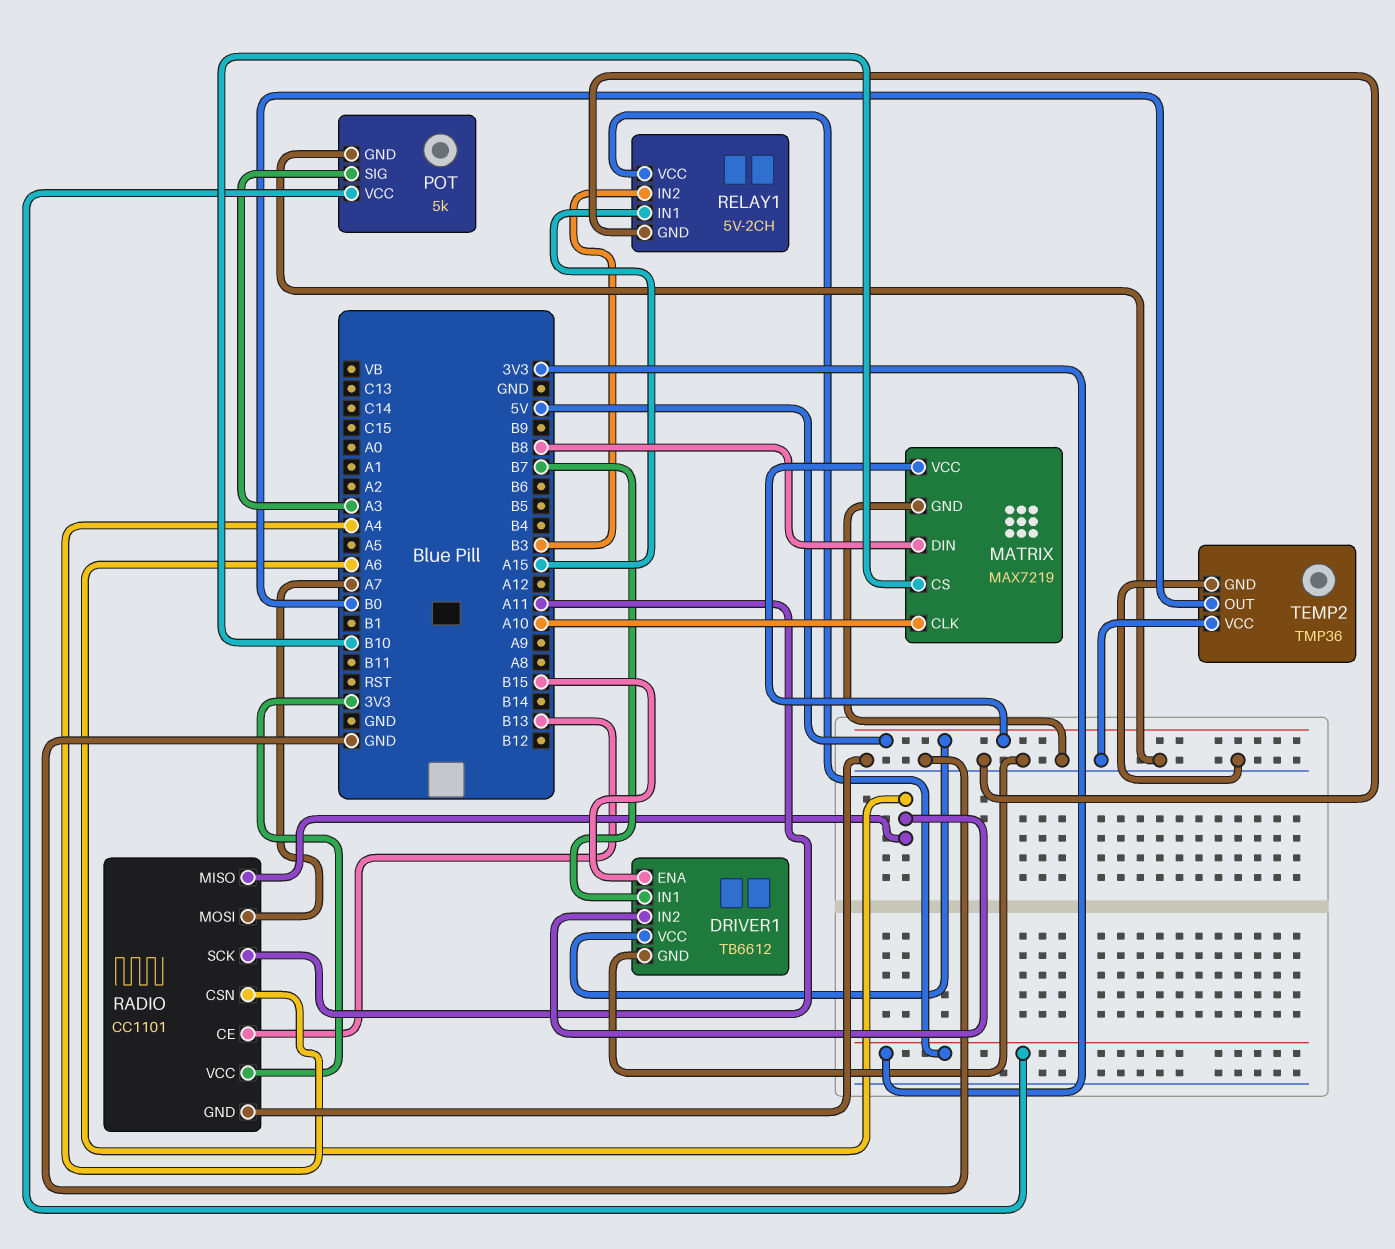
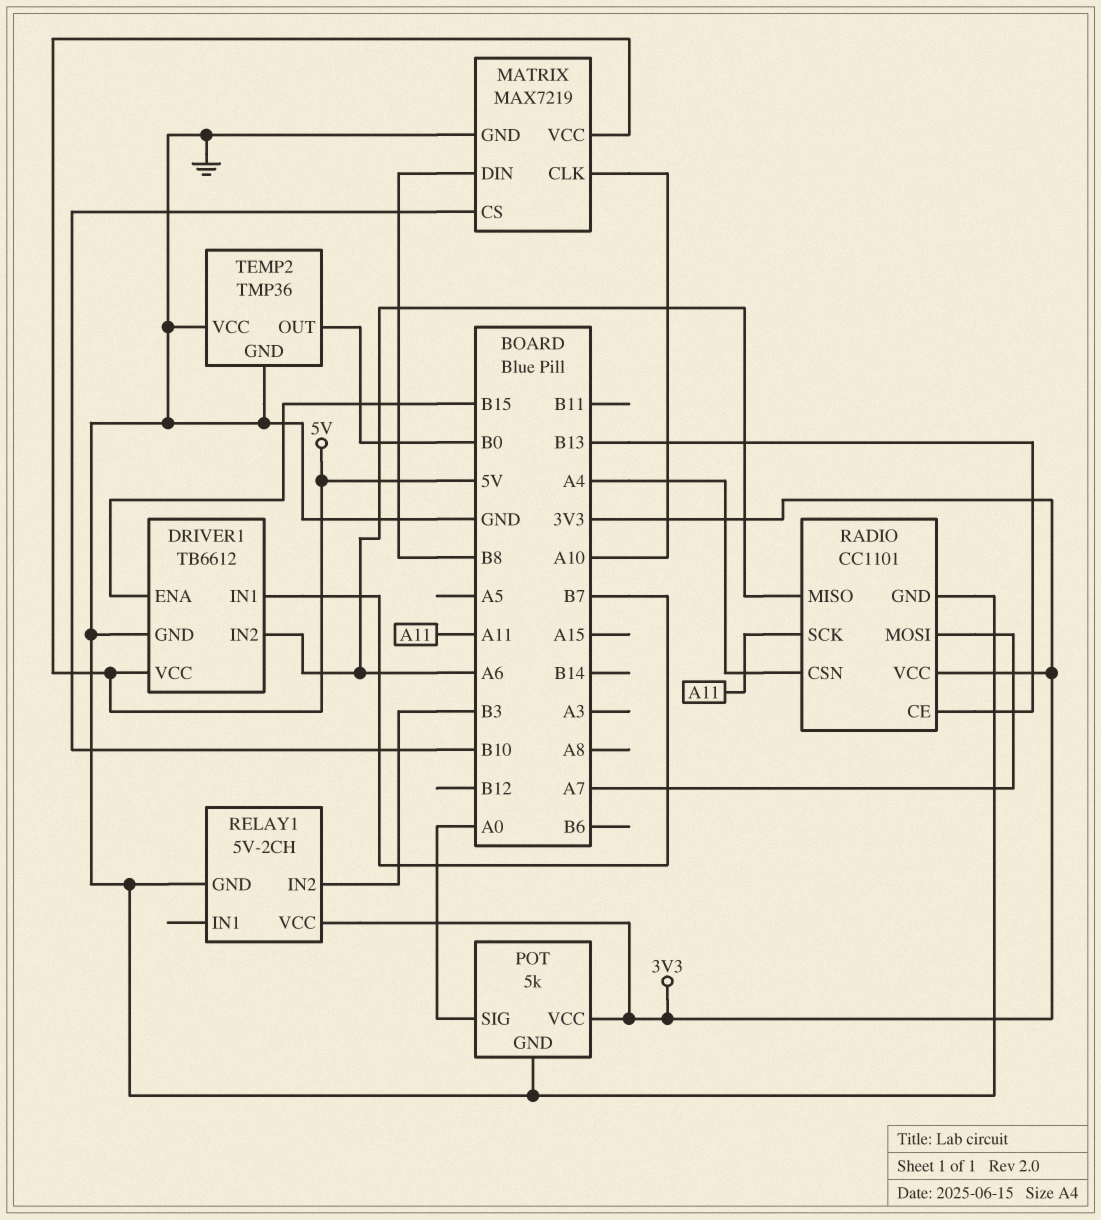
POT pin SIG: A3 -> A0
RELAY1 pin IN1: A15 -> none

